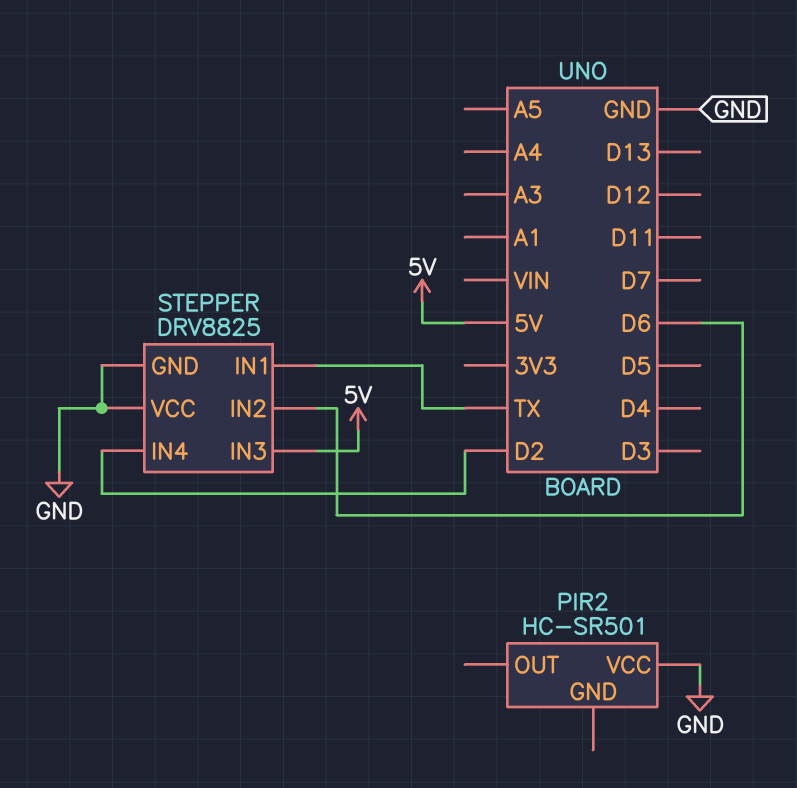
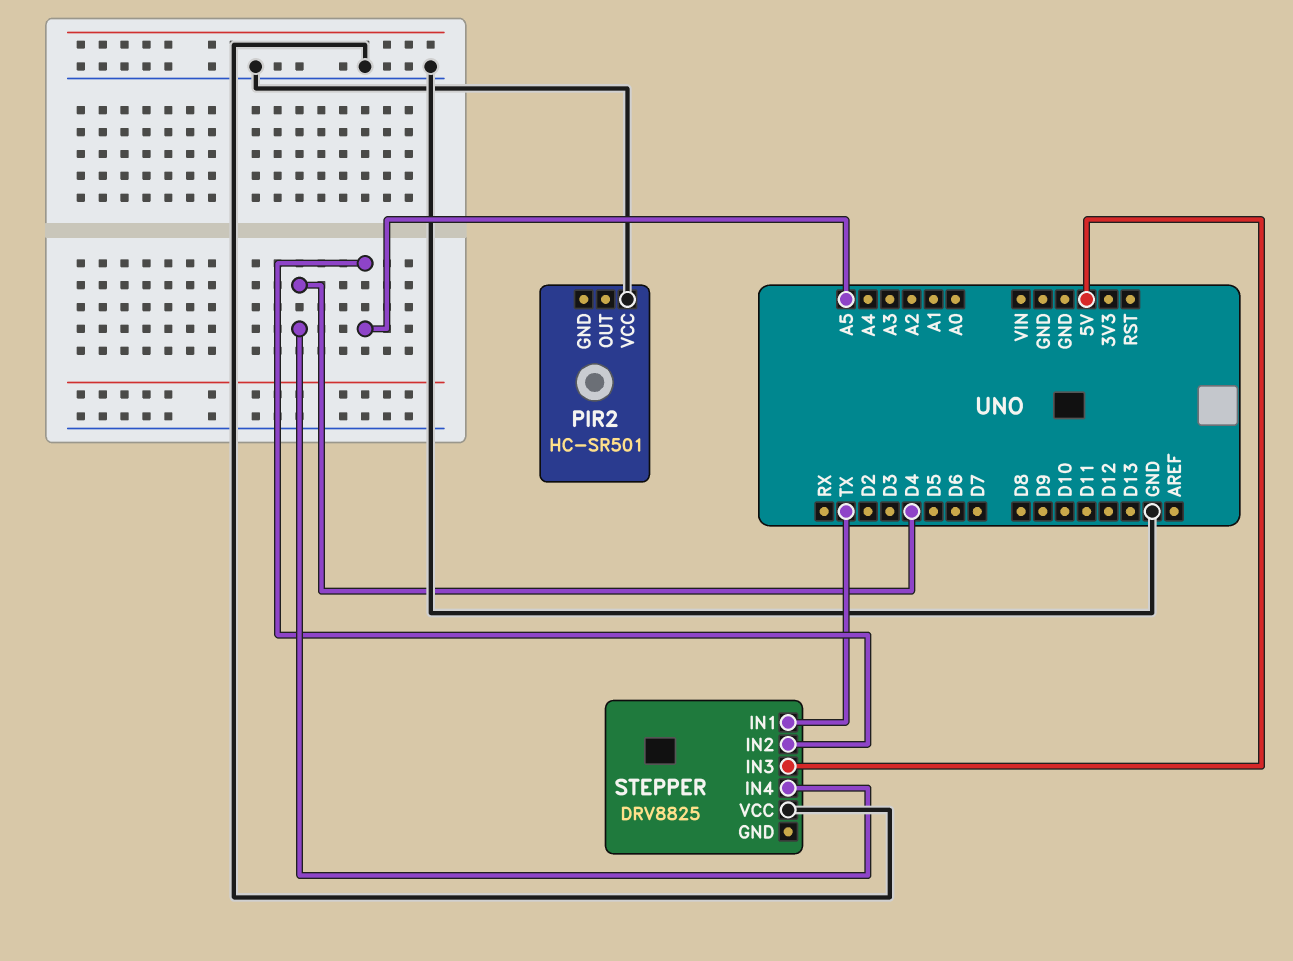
STEPPER pin GND: GND -> none
STEPPER pin IN2: D6 -> A5
STEPPER pin IN4: D2 -> D4

